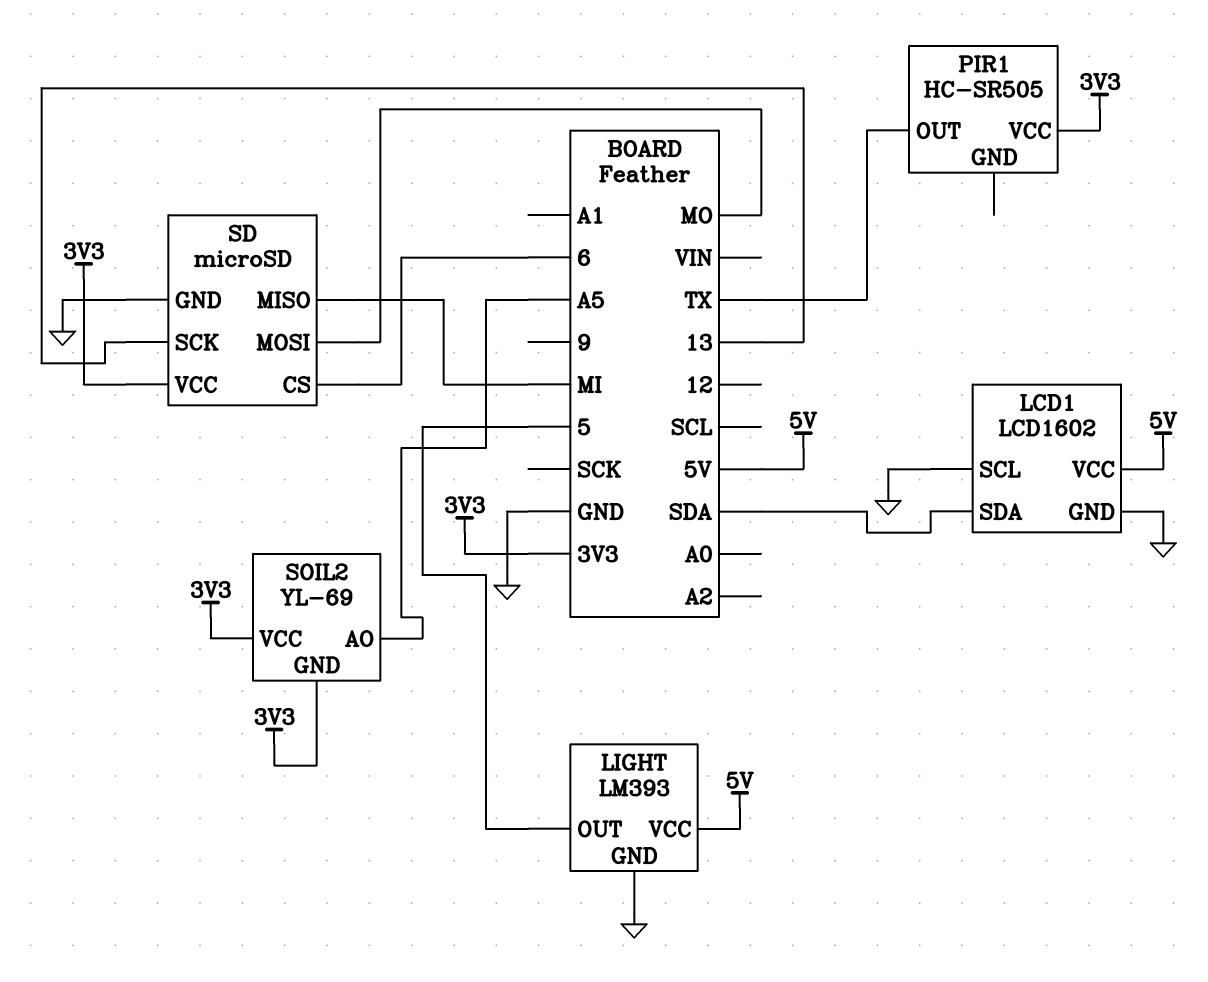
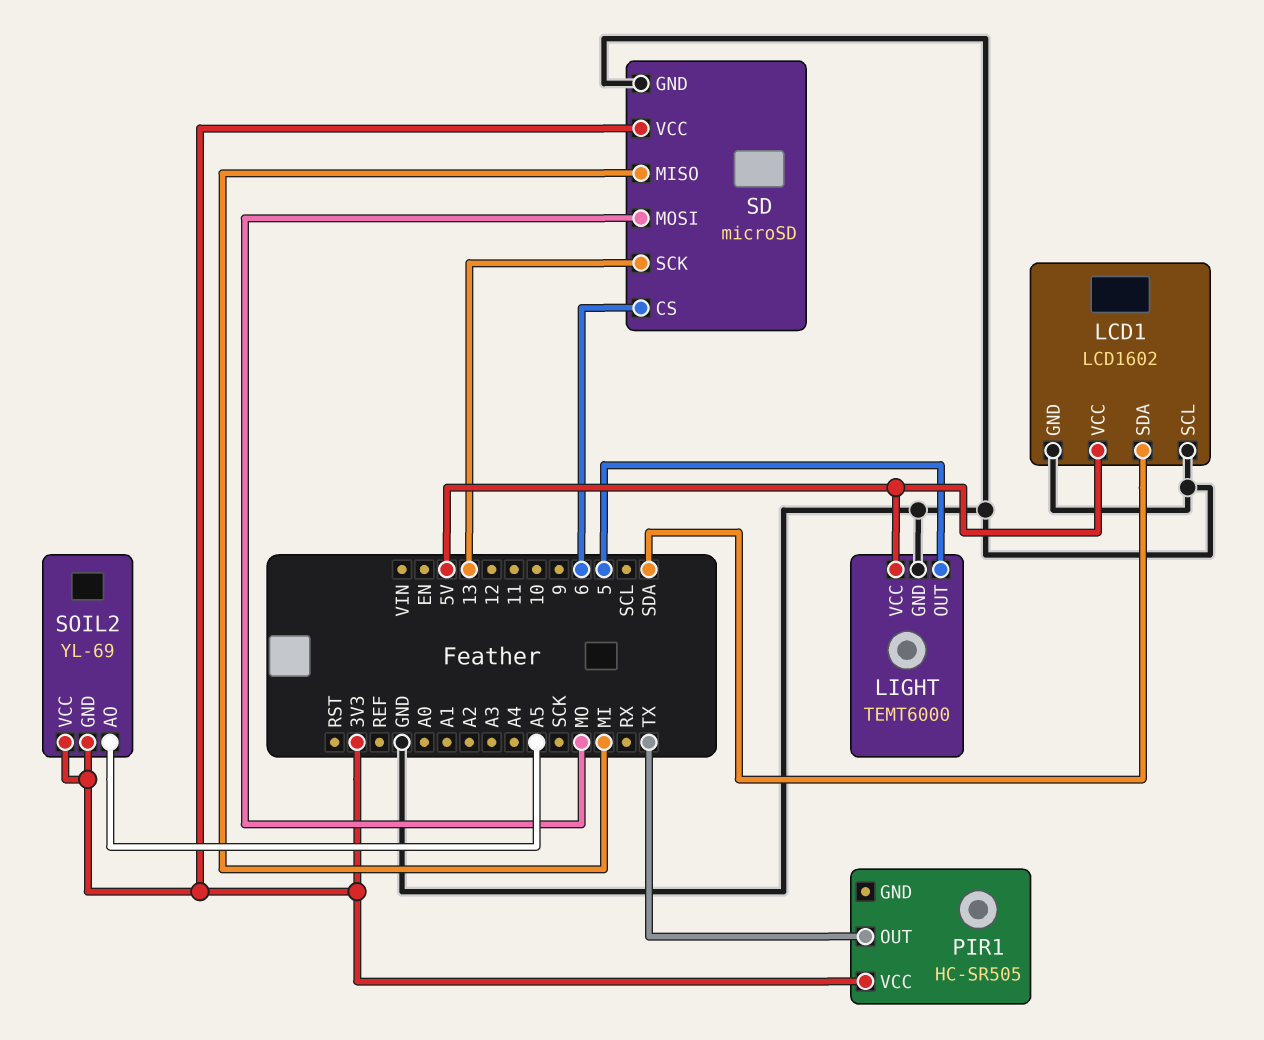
LIGHT: LM393 -> TEMT6000

